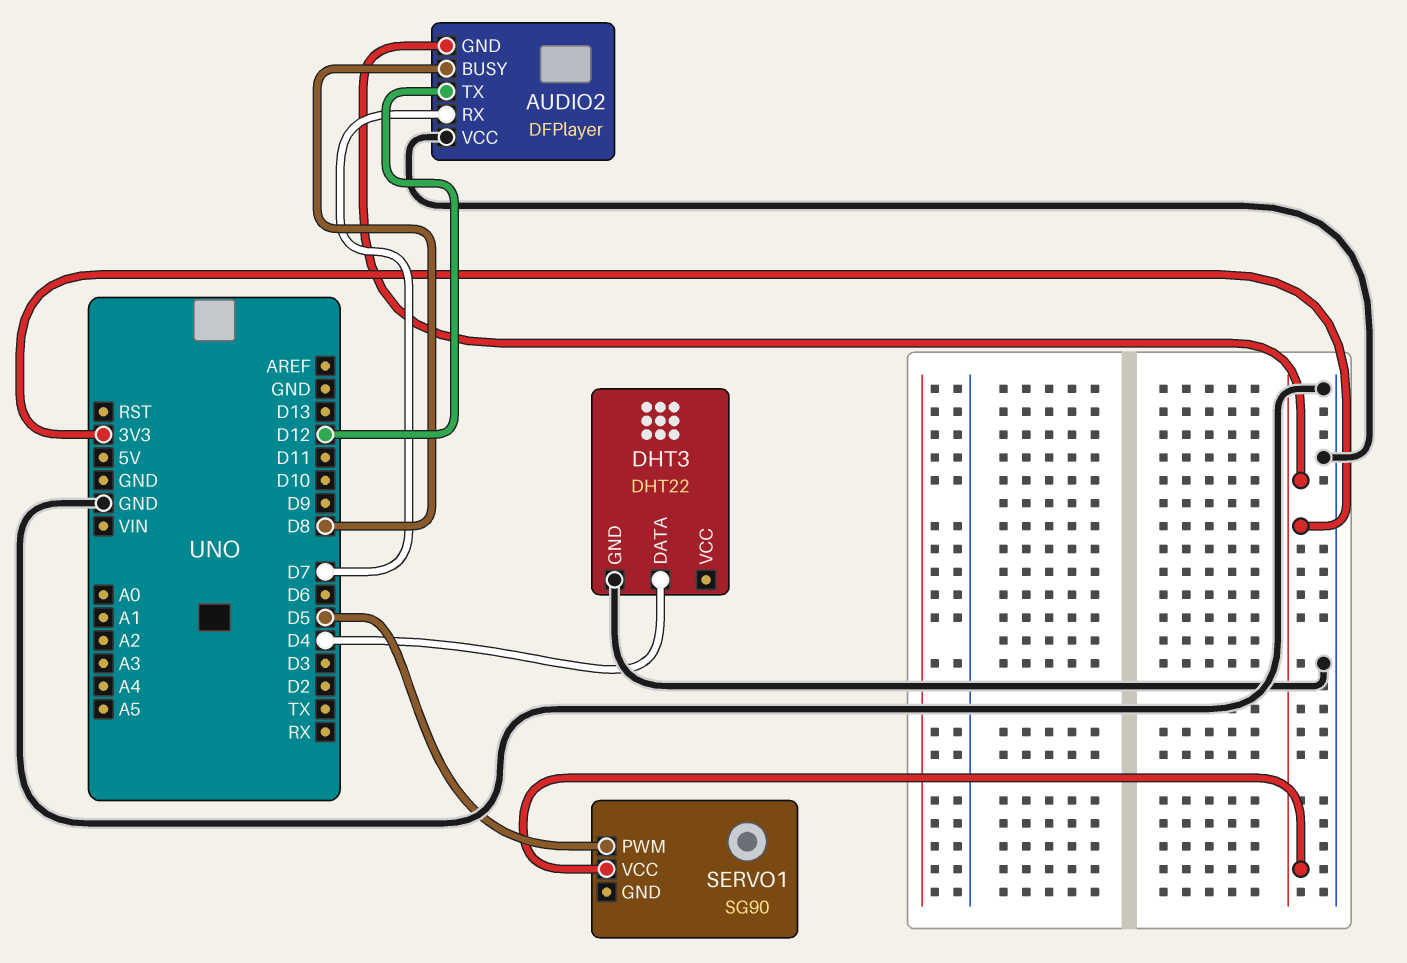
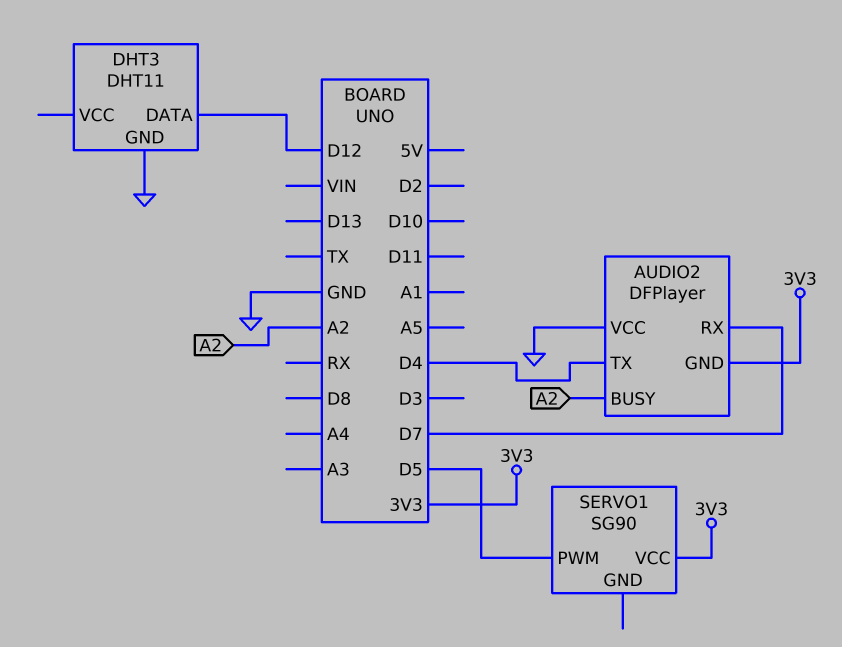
AUDIO2 pin BUSY: D8 -> A2
AUDIO2 pin TX: D12 -> D4
DHT3: DHT22 -> DHT11
DHT3 pin DATA: D4 -> D12

